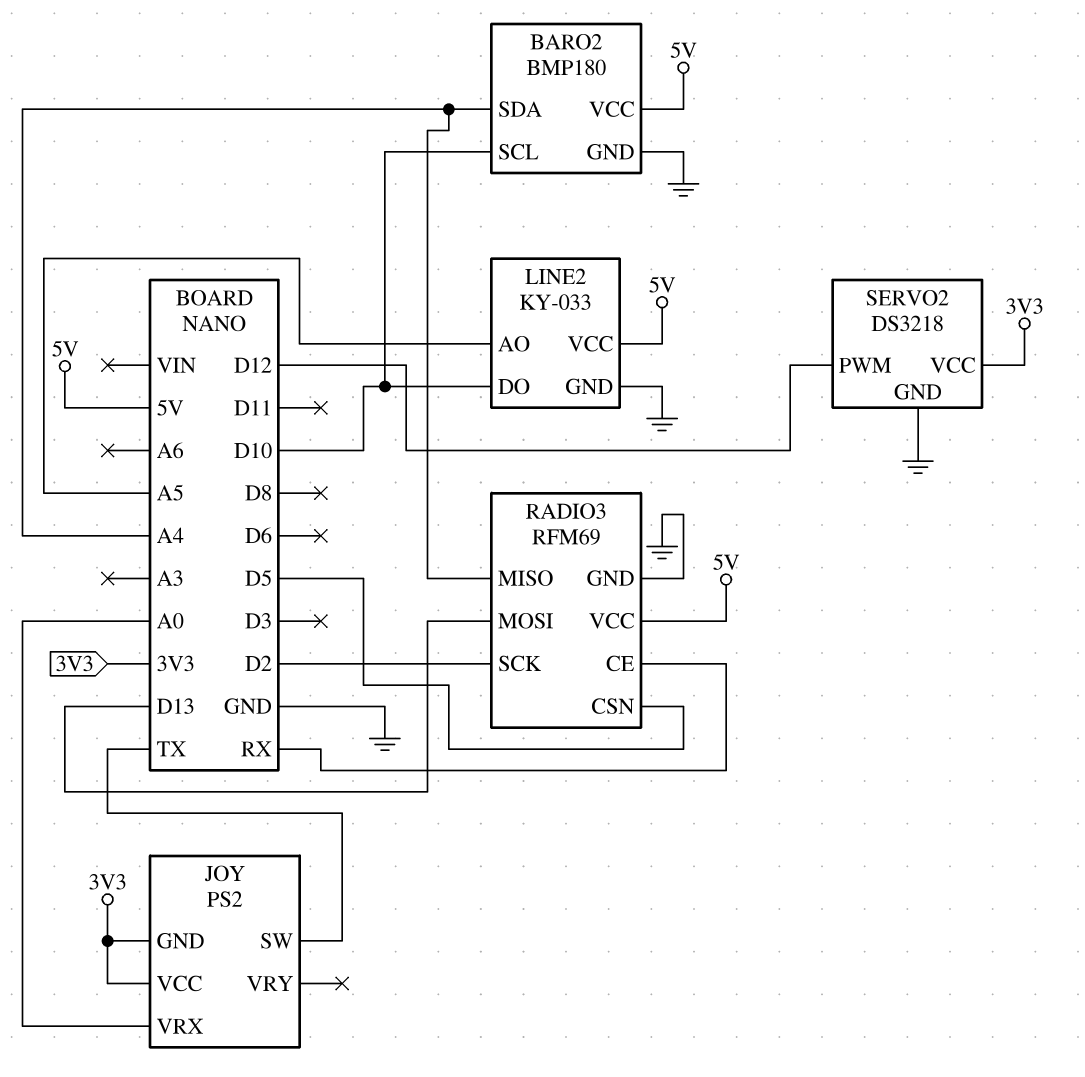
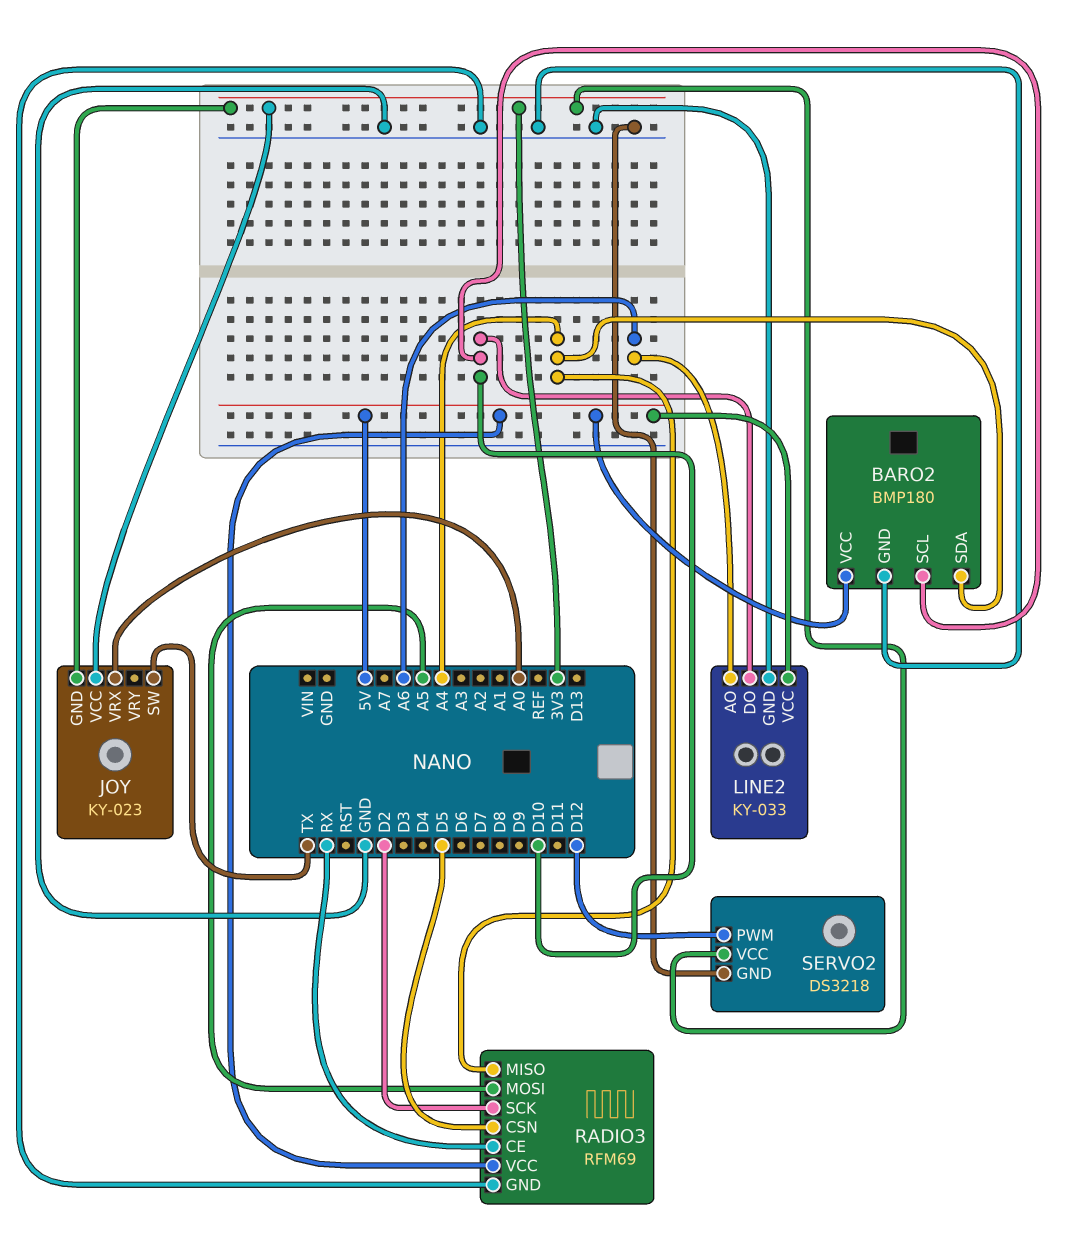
JOY: PS2 -> KY-023
LINE2 pin AO: A5 -> A6
RADIO3 pin MOSI: D13 -> A5

